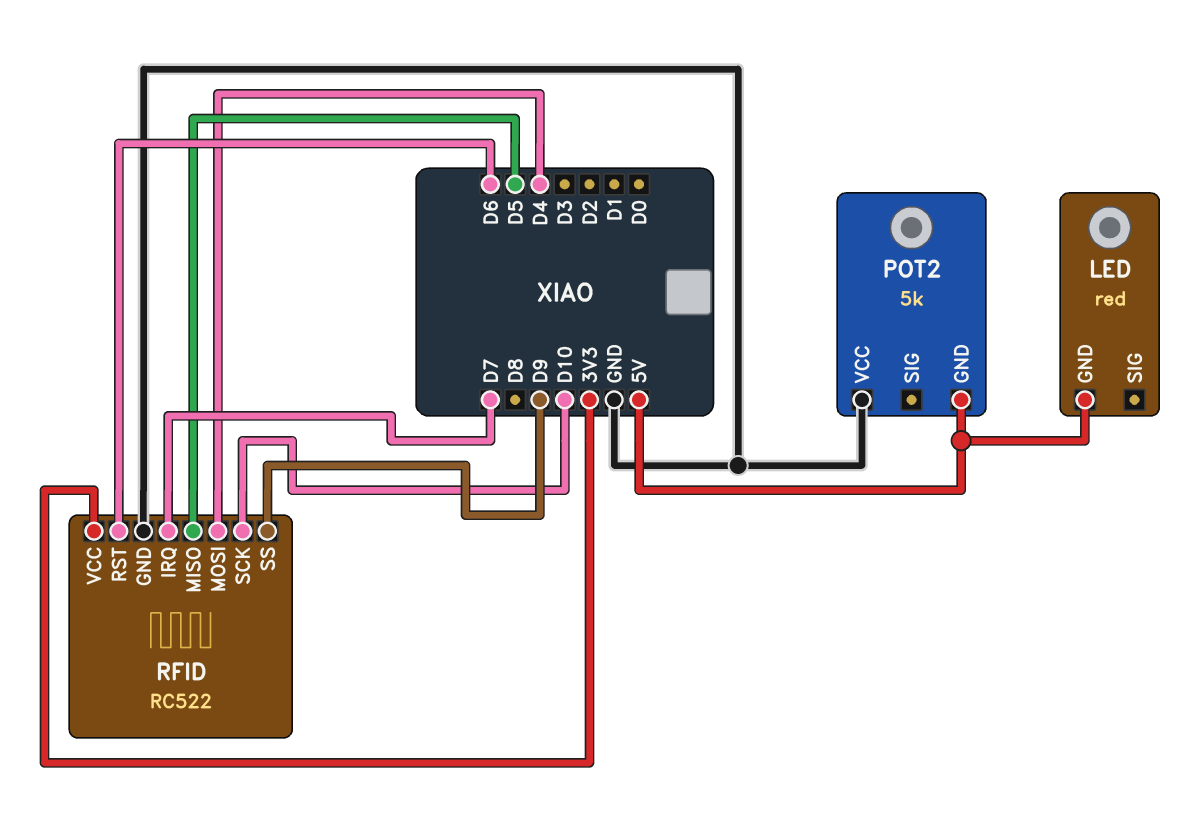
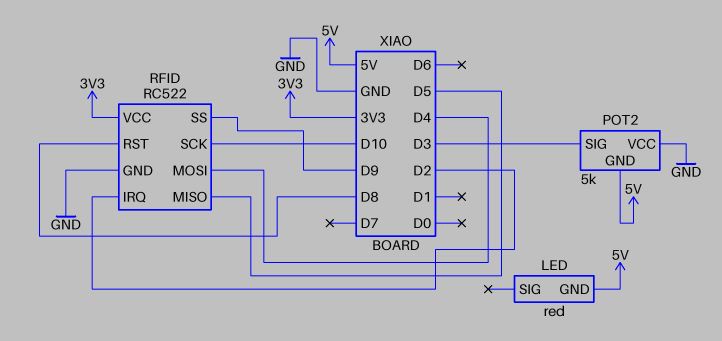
POT2 pin SIG: none -> D3
RFID pin IRQ: D7 -> D2
RFID pin RST: D6 -> D8

